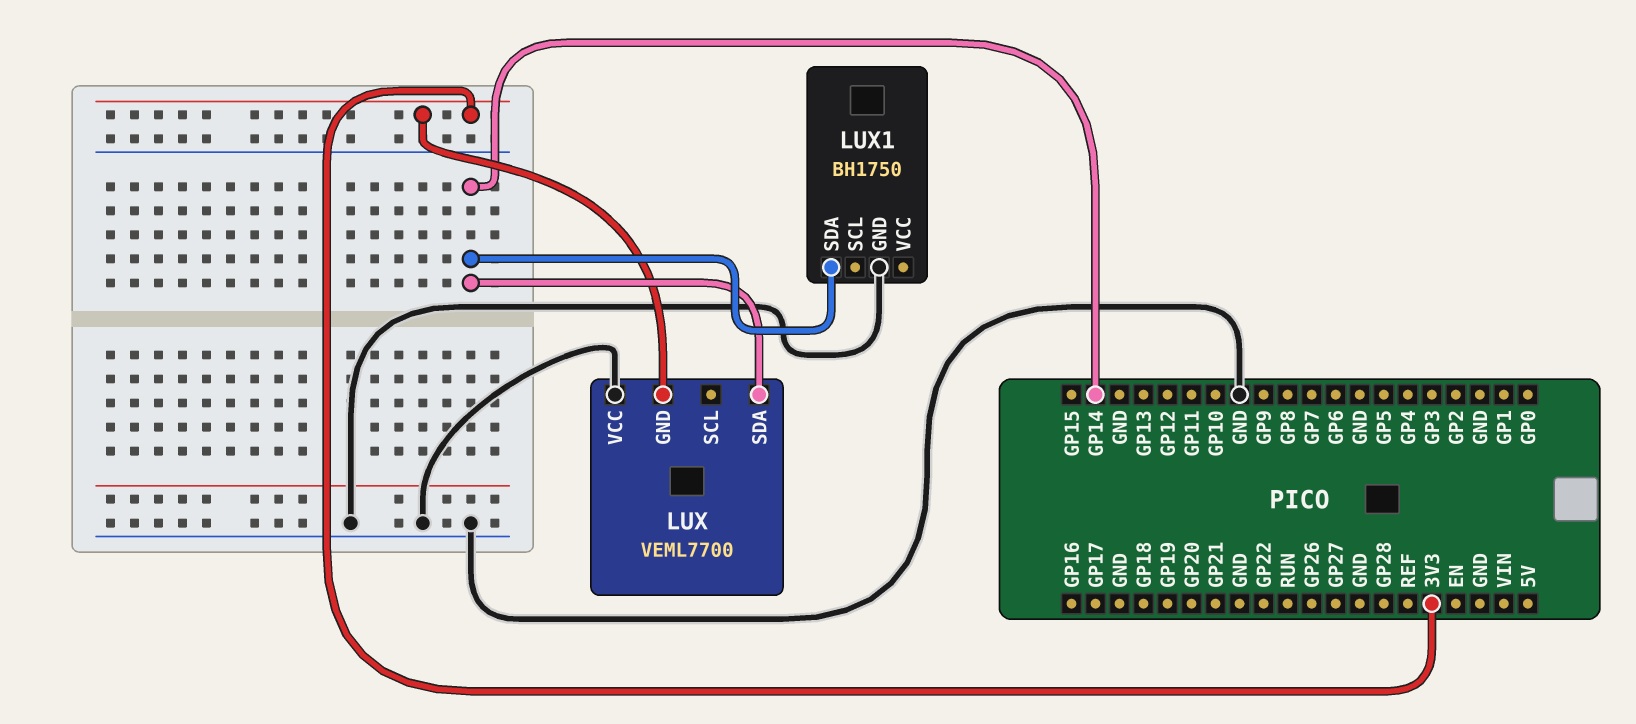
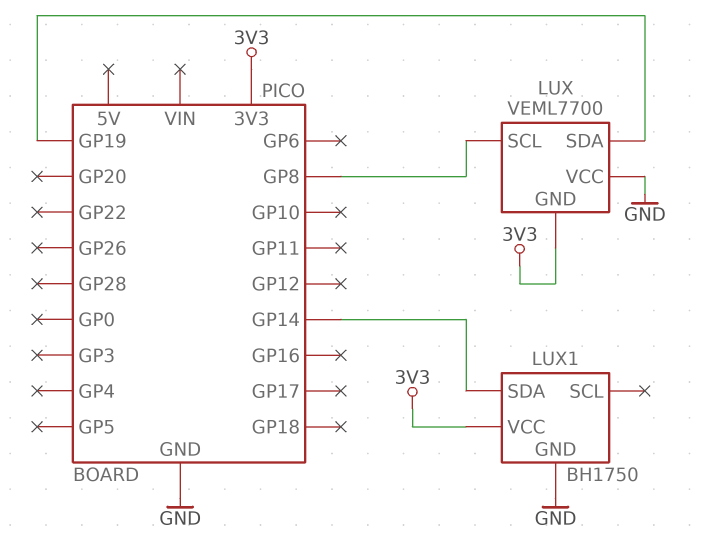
LUX pin SCL: none -> GP8
LUX pin SDA: GP14 -> GP19
LUX1 pin VCC: none -> 3V3

